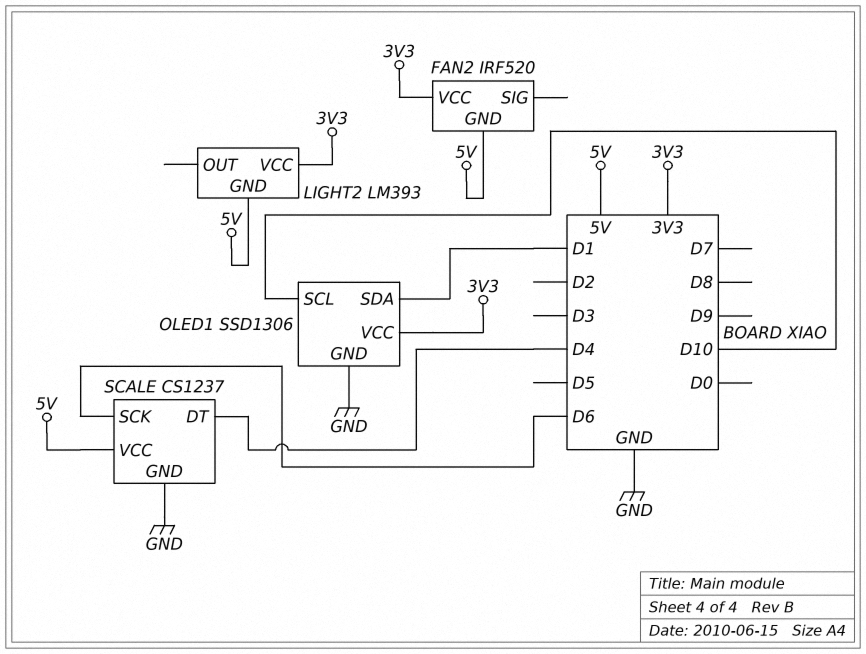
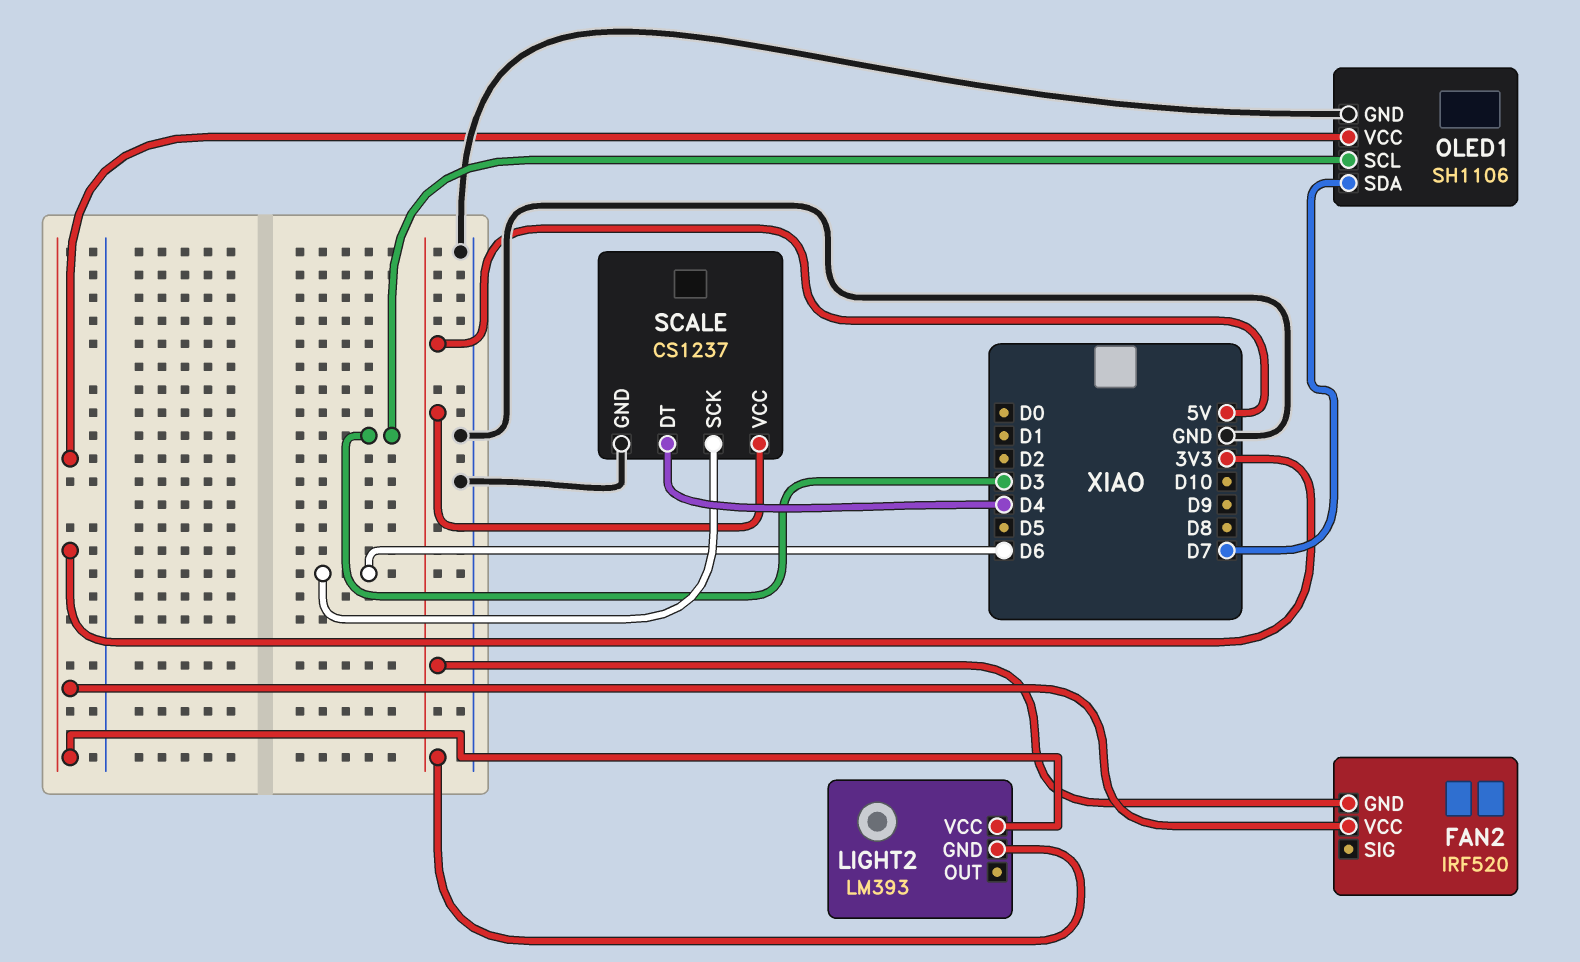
OLED1: SSD1306 -> SH1106
OLED1 pin SCL: D10 -> D3
OLED1 pin SDA: D1 -> D7

